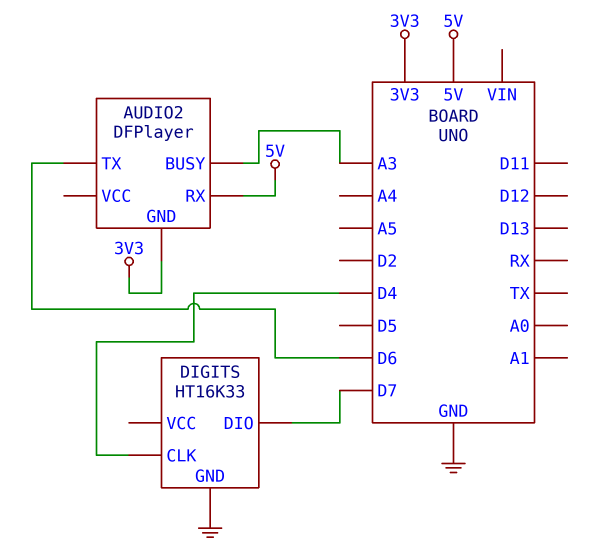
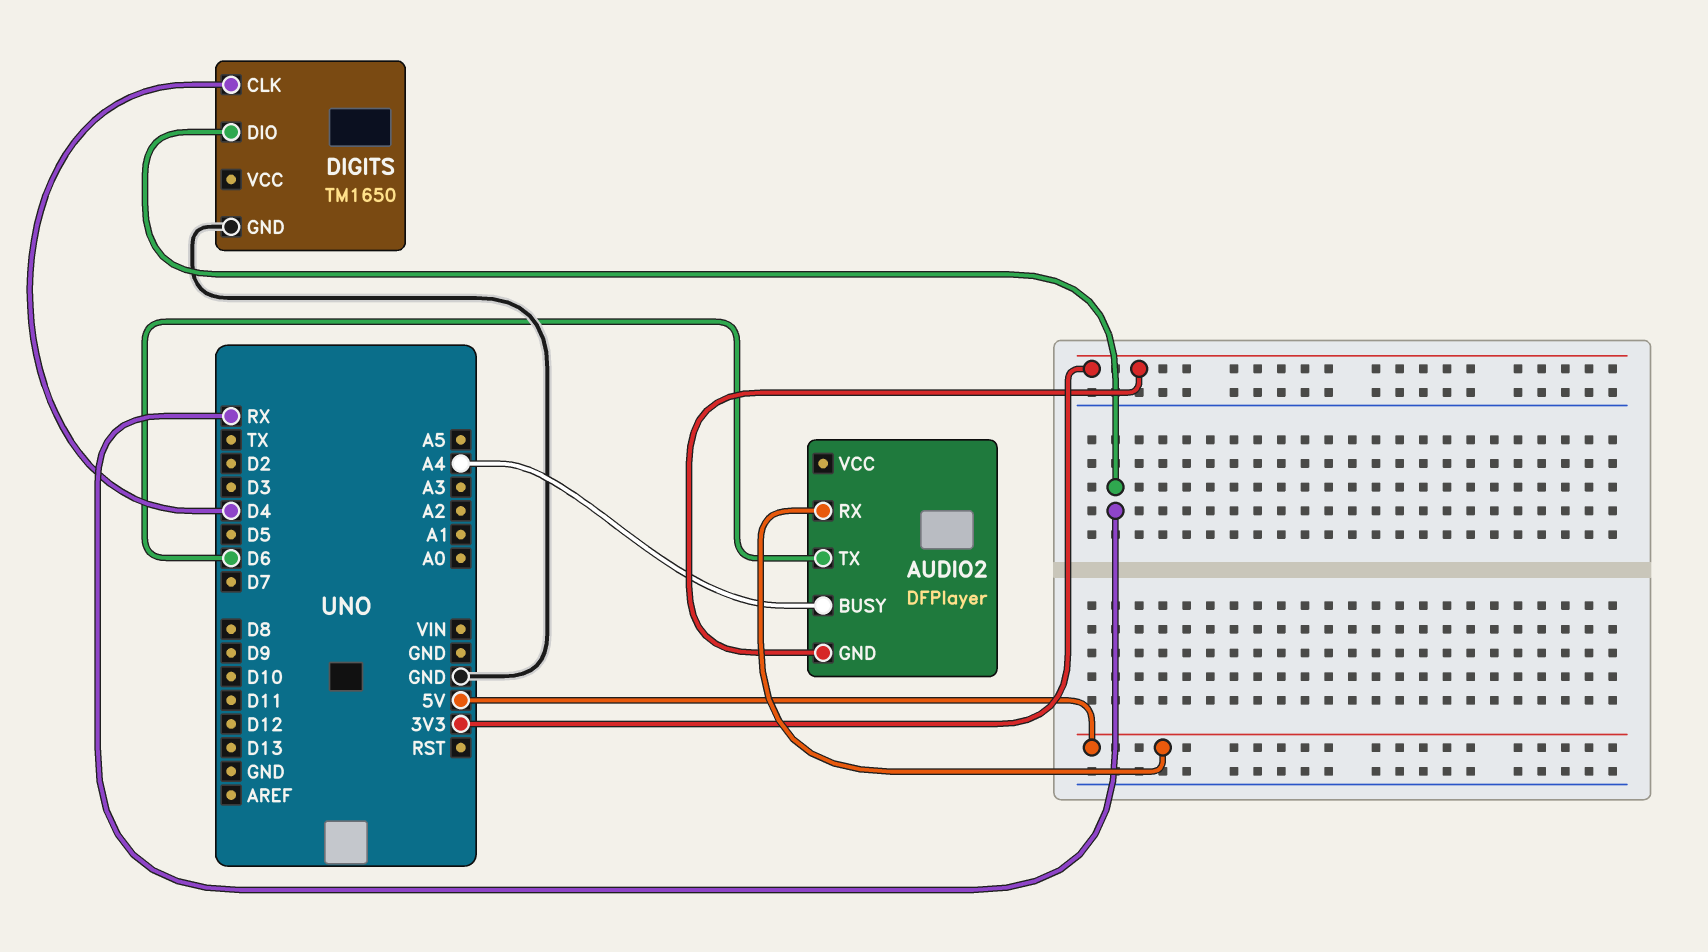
AUDIO2 pin BUSY: A3 -> A4
DIGITS: HT16K33 -> TM1650
DIGITS pin DIO: D7 -> RX

